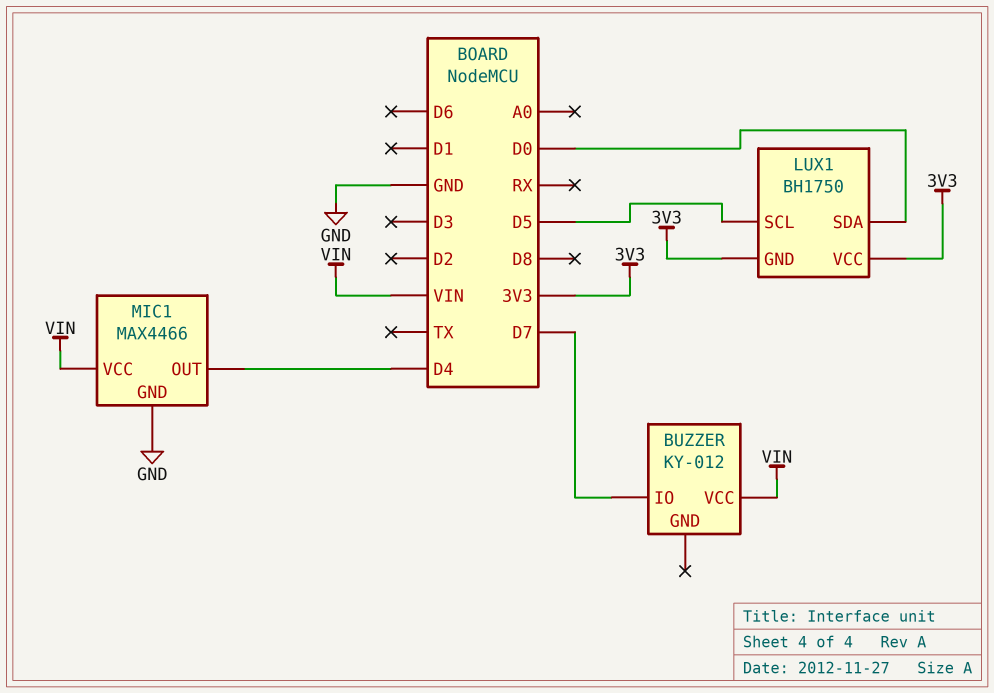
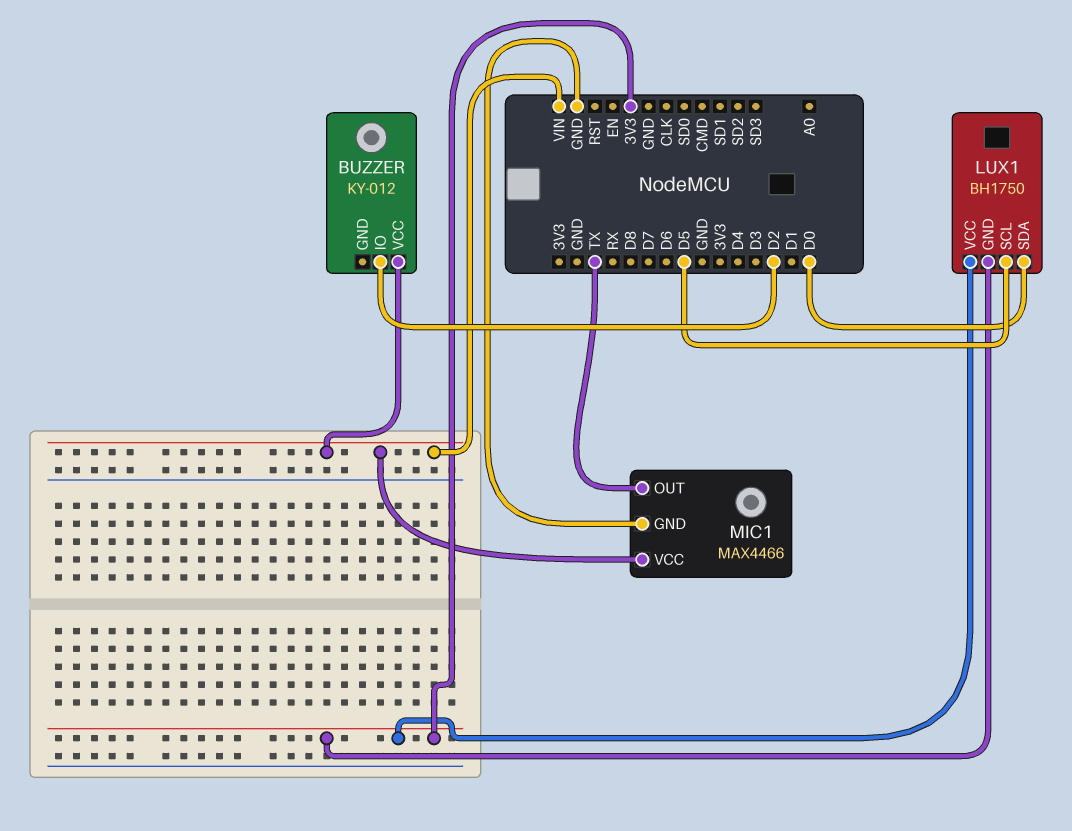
BUZZER pin IO: D7 -> D2
MIC1 pin OUT: D4 -> TX

